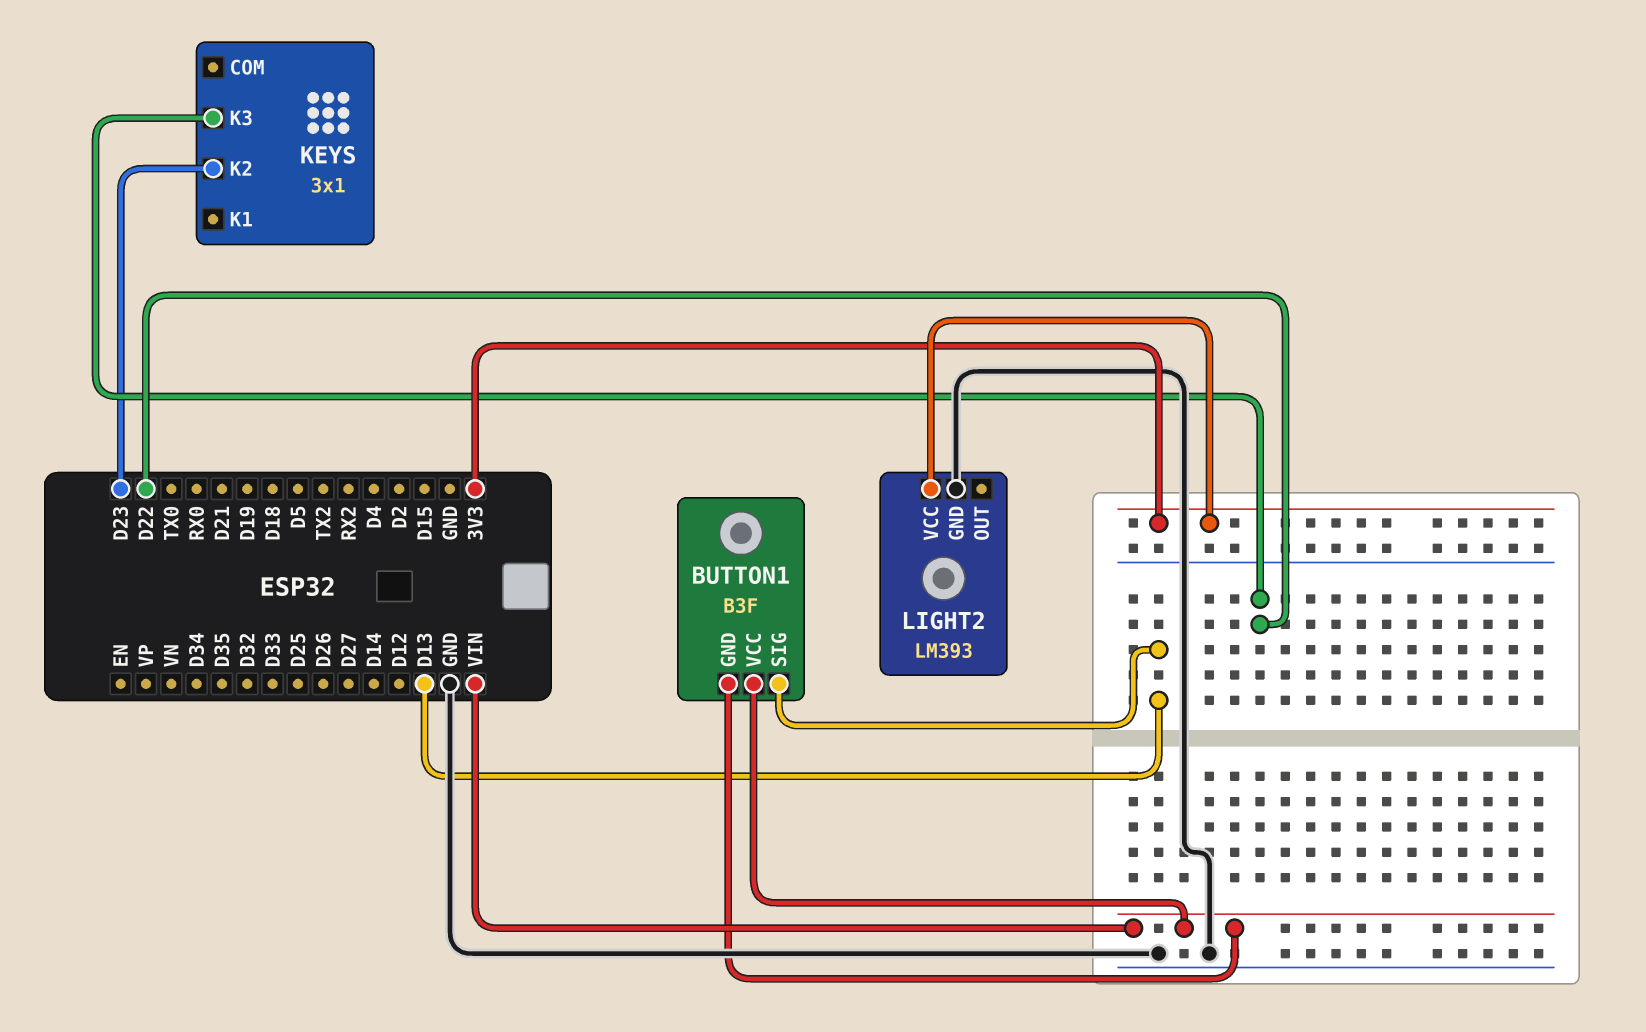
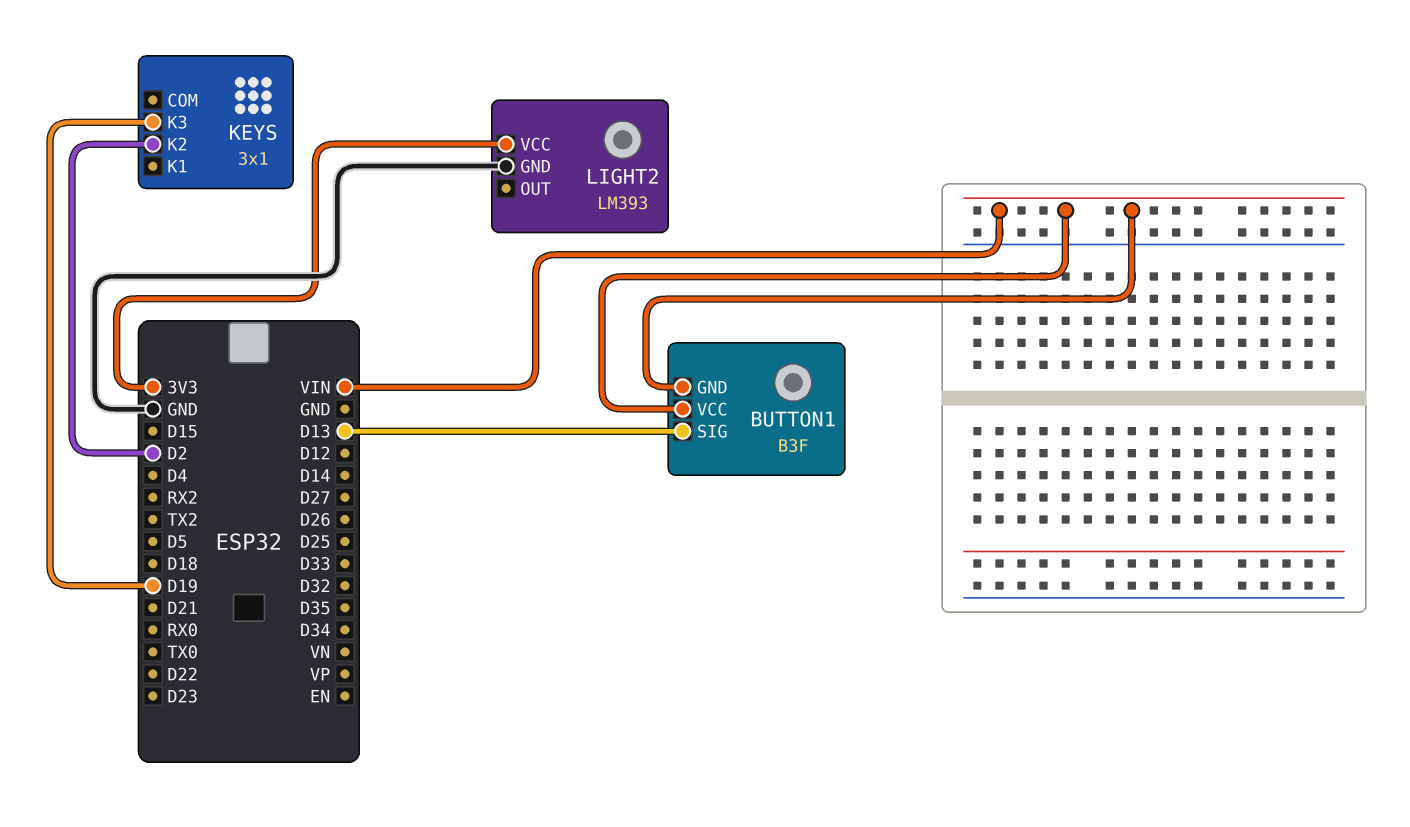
KEYS pin K2: D23 -> D2
KEYS pin K3: D22 -> D19

